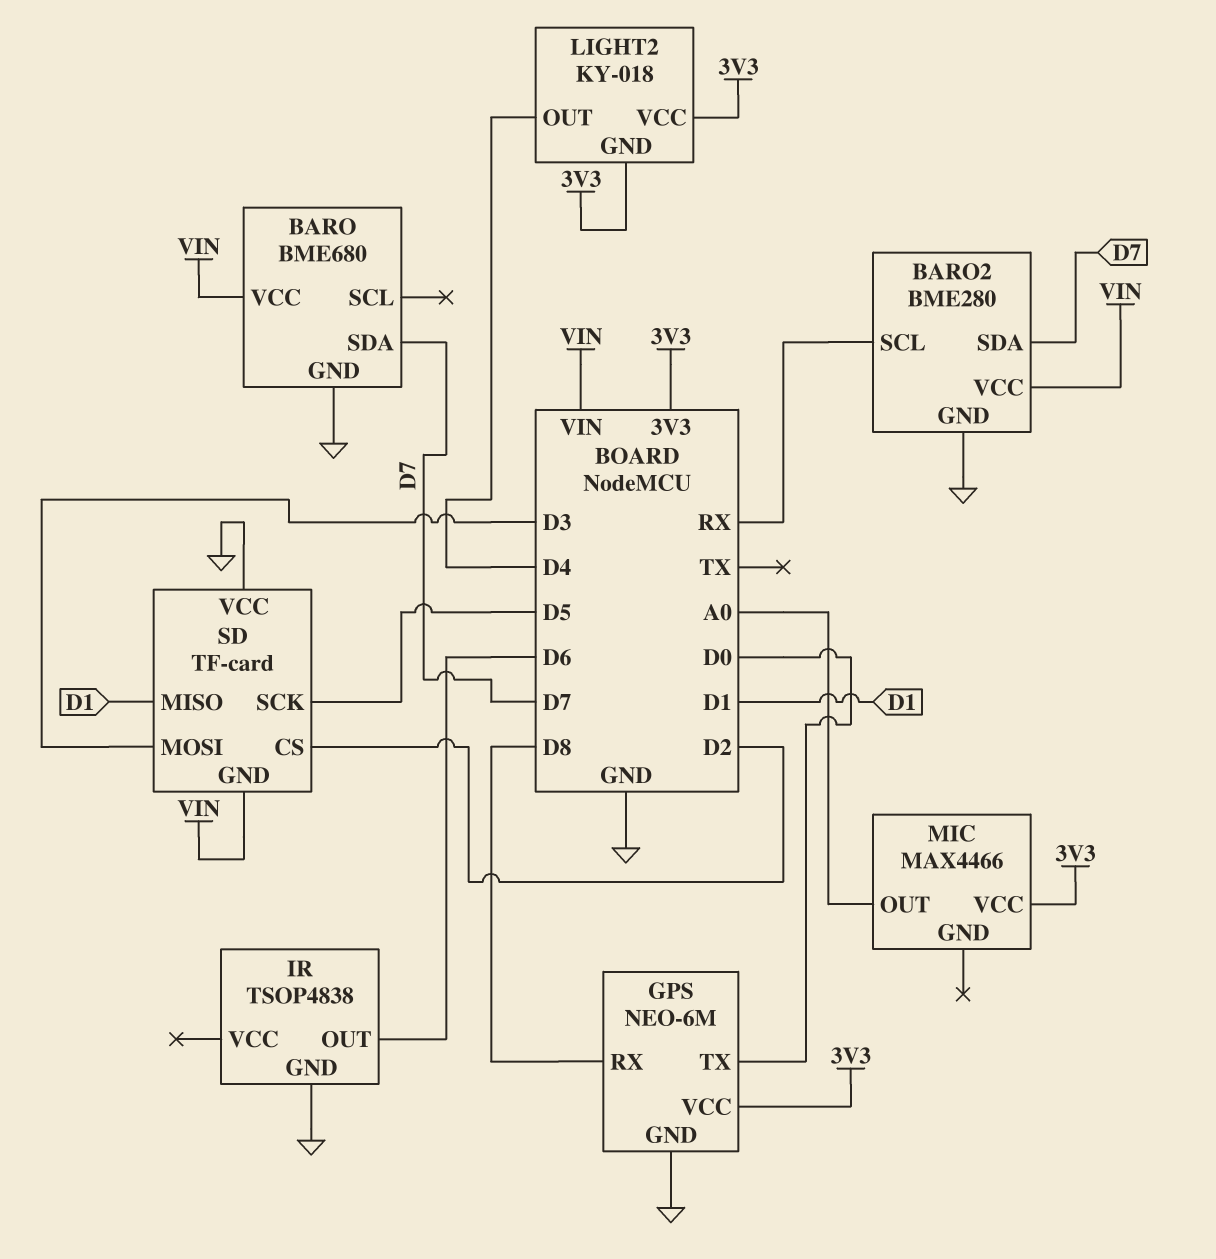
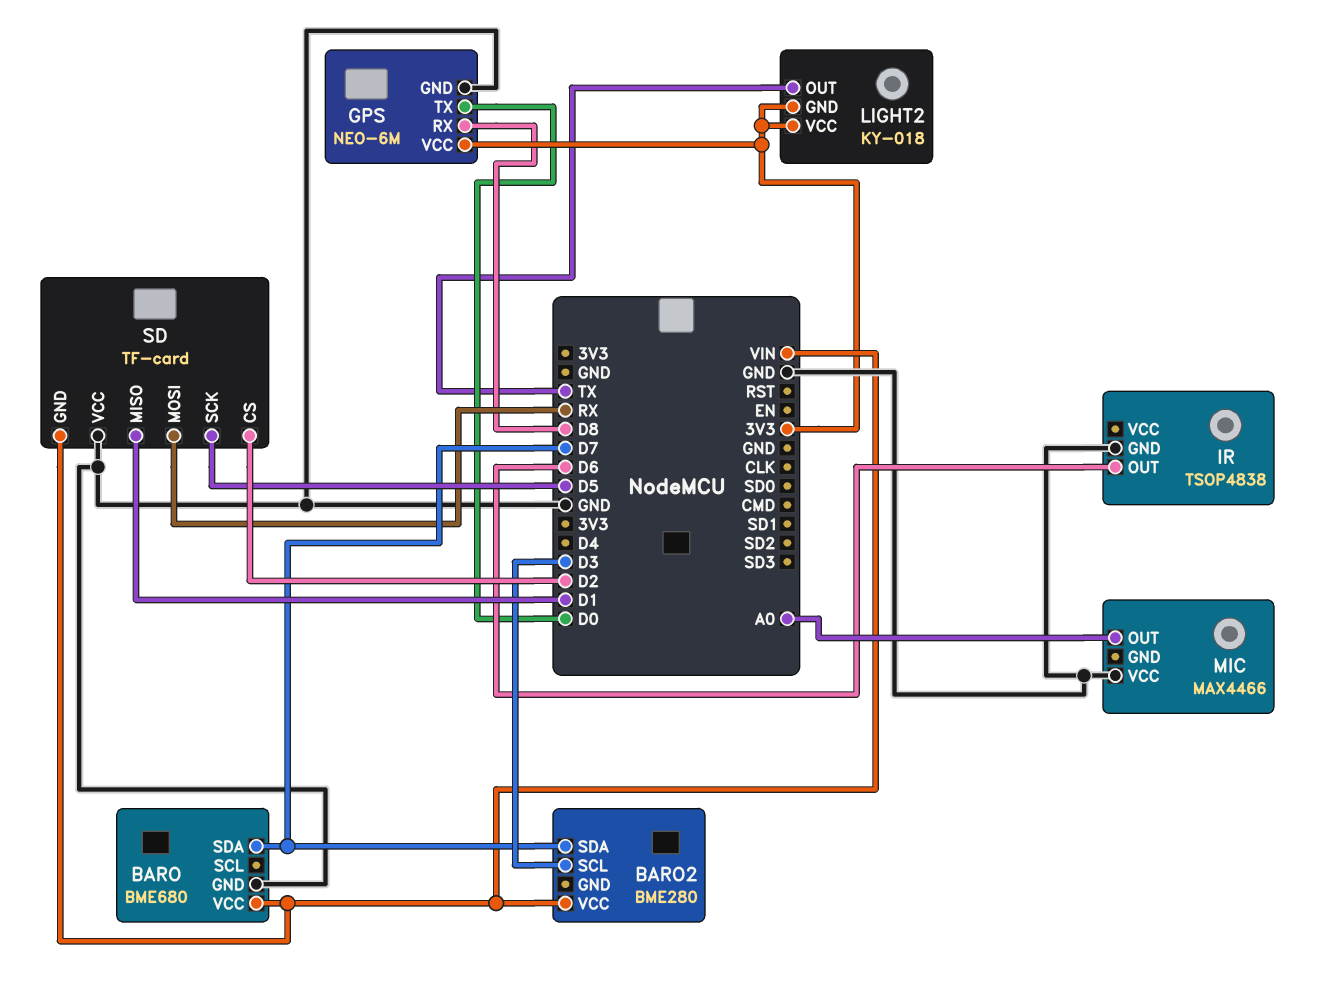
BARO2 pin GND: GND -> none
BARO2 pin SCL: RX -> D3
LIGHT2 pin OUT: D4 -> TX
MIC pin VCC: 3V3 -> GND
SD pin MOSI: D3 -> RX

